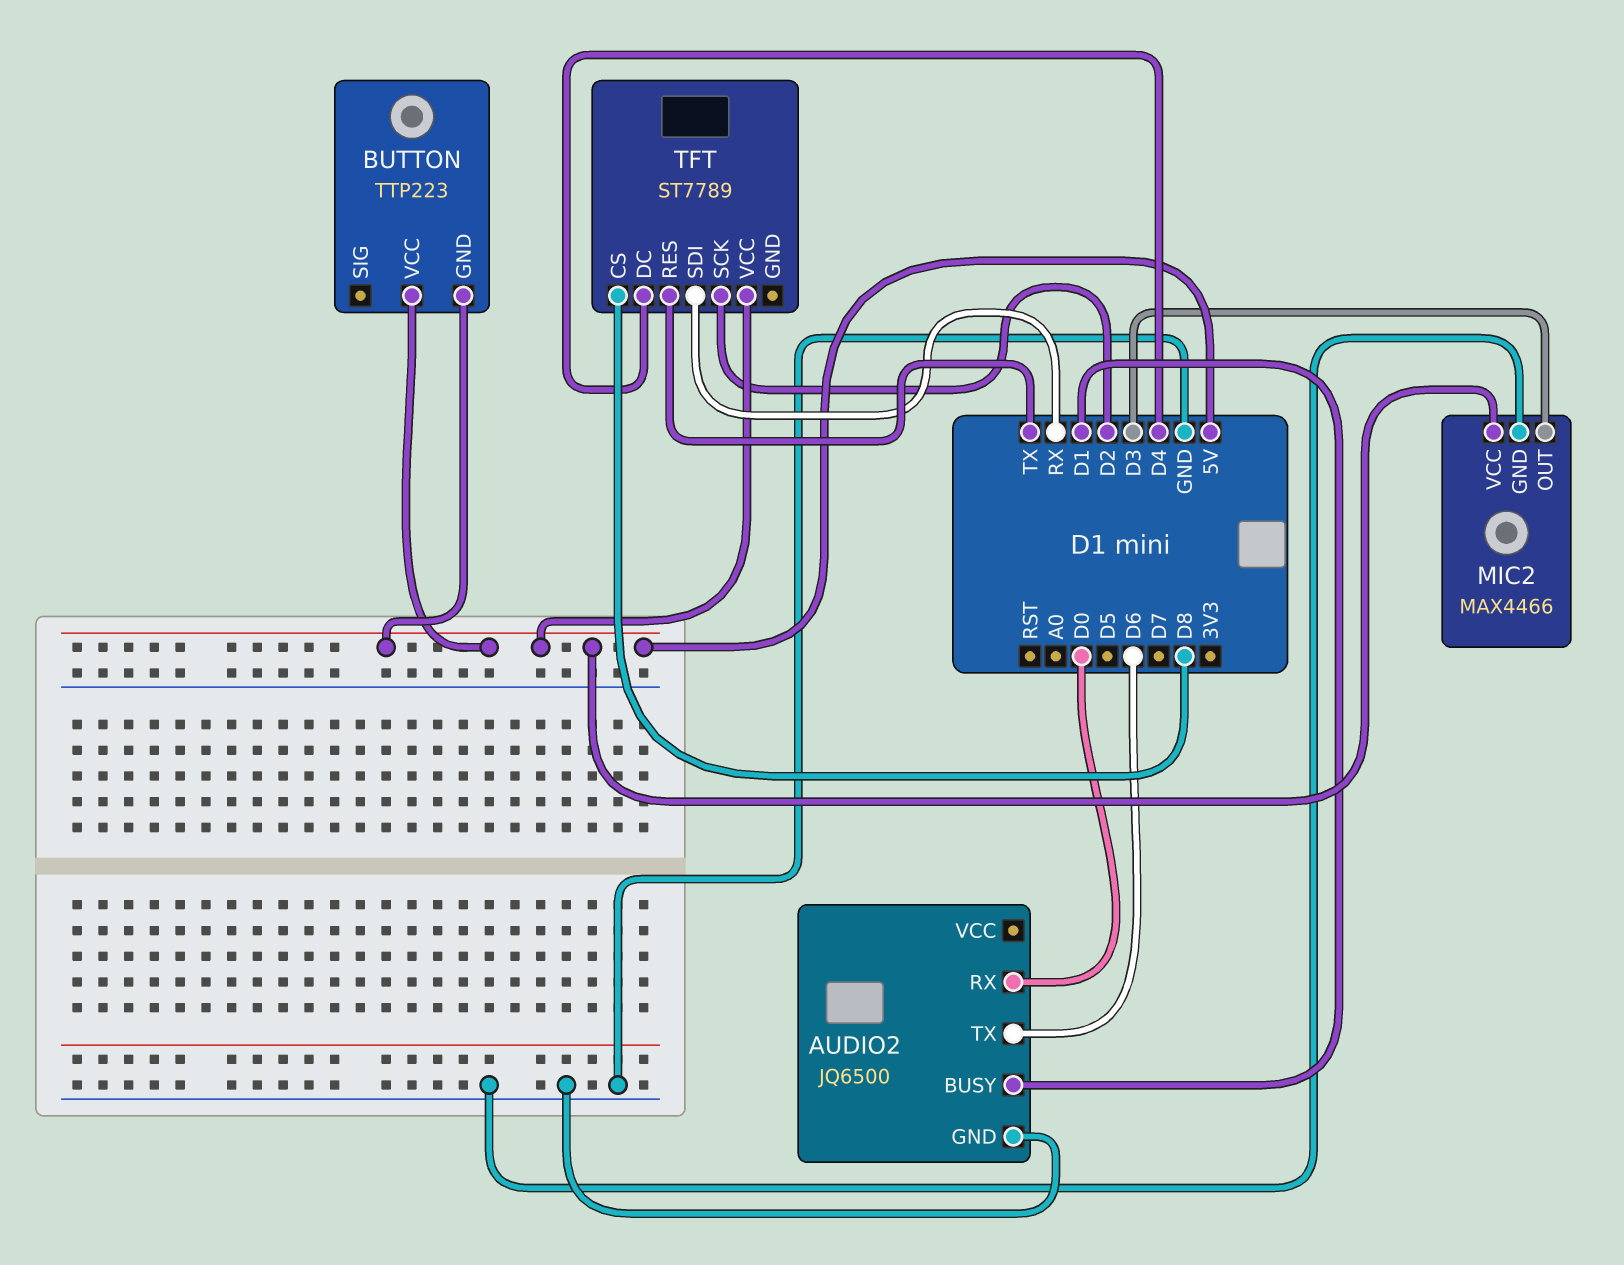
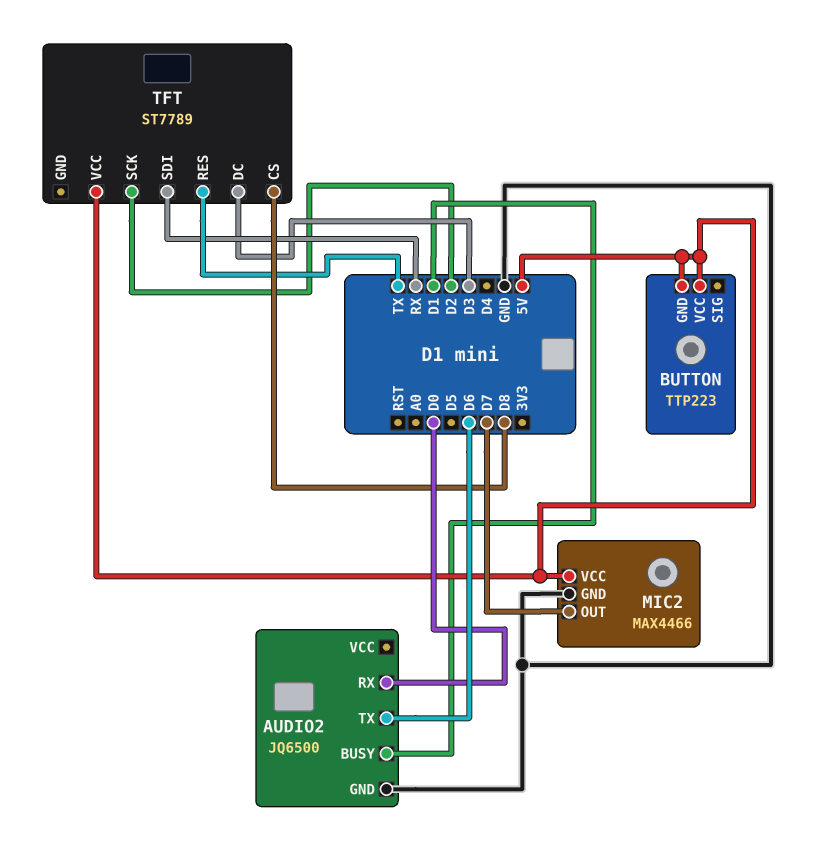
MIC2 pin OUT: D3 -> D7
TFT pin DC: D4 -> D3

